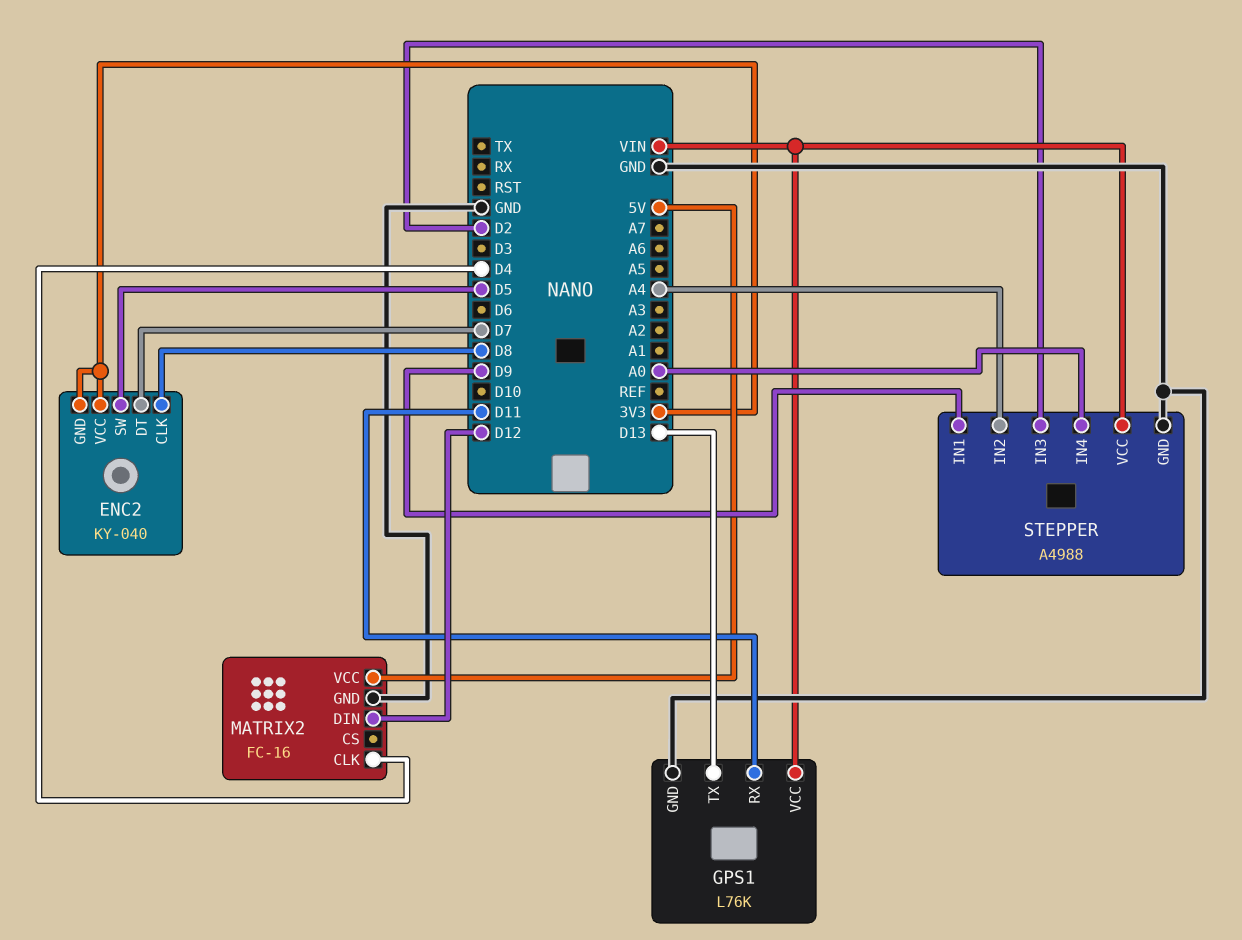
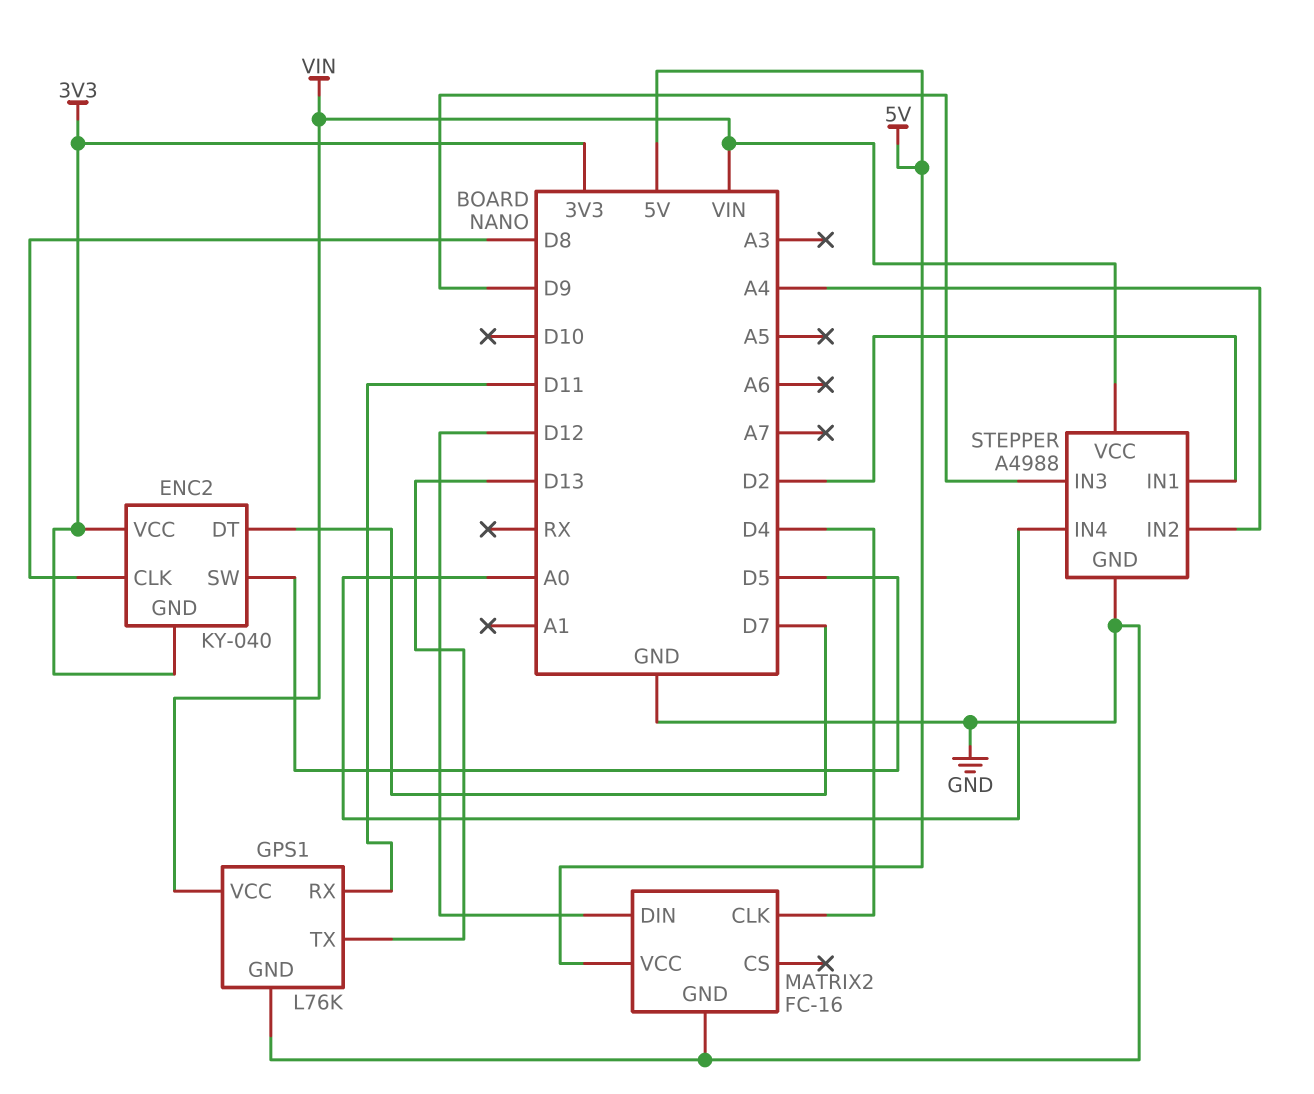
STEPPER pin IN1: D9 -> D2
STEPPER pin IN3: D2 -> D9

